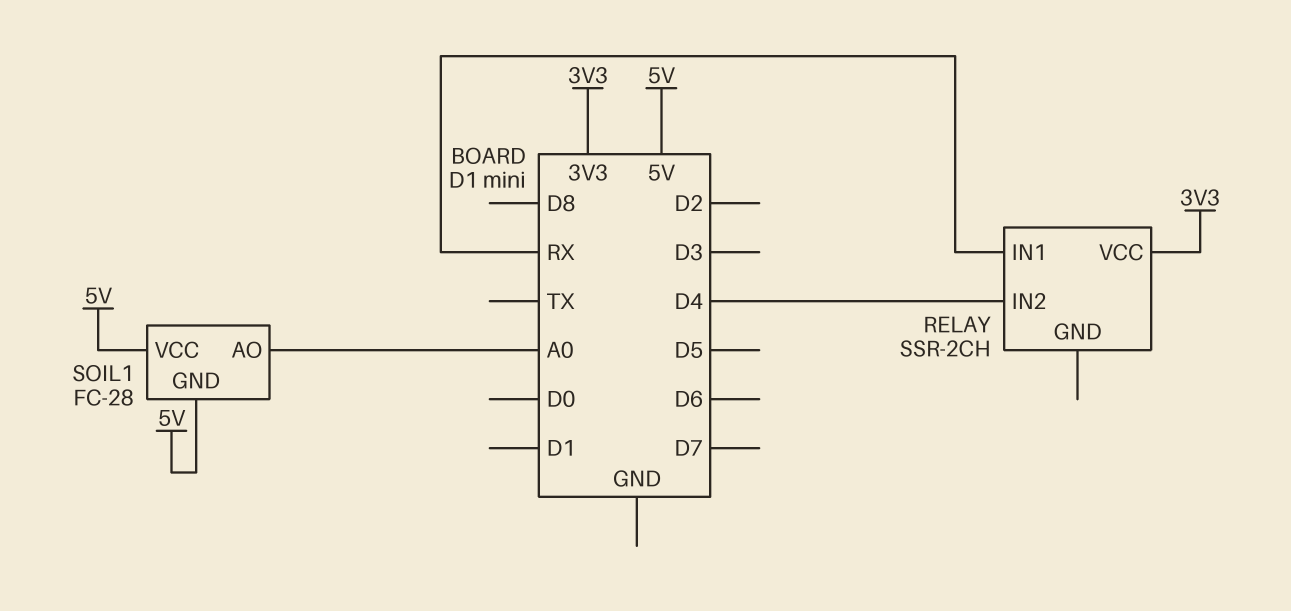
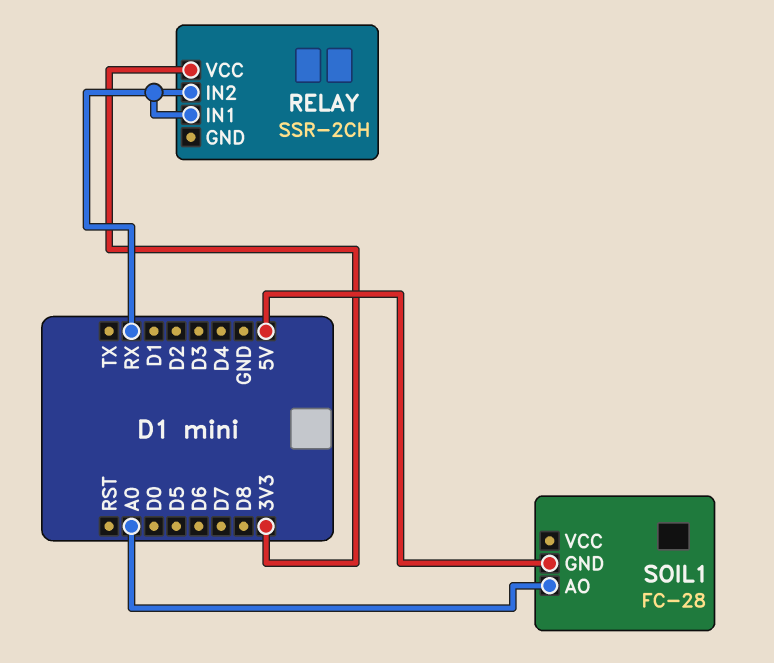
RELAY pin IN2: D4 -> RX
SOIL1 pin VCC: 5V -> none

